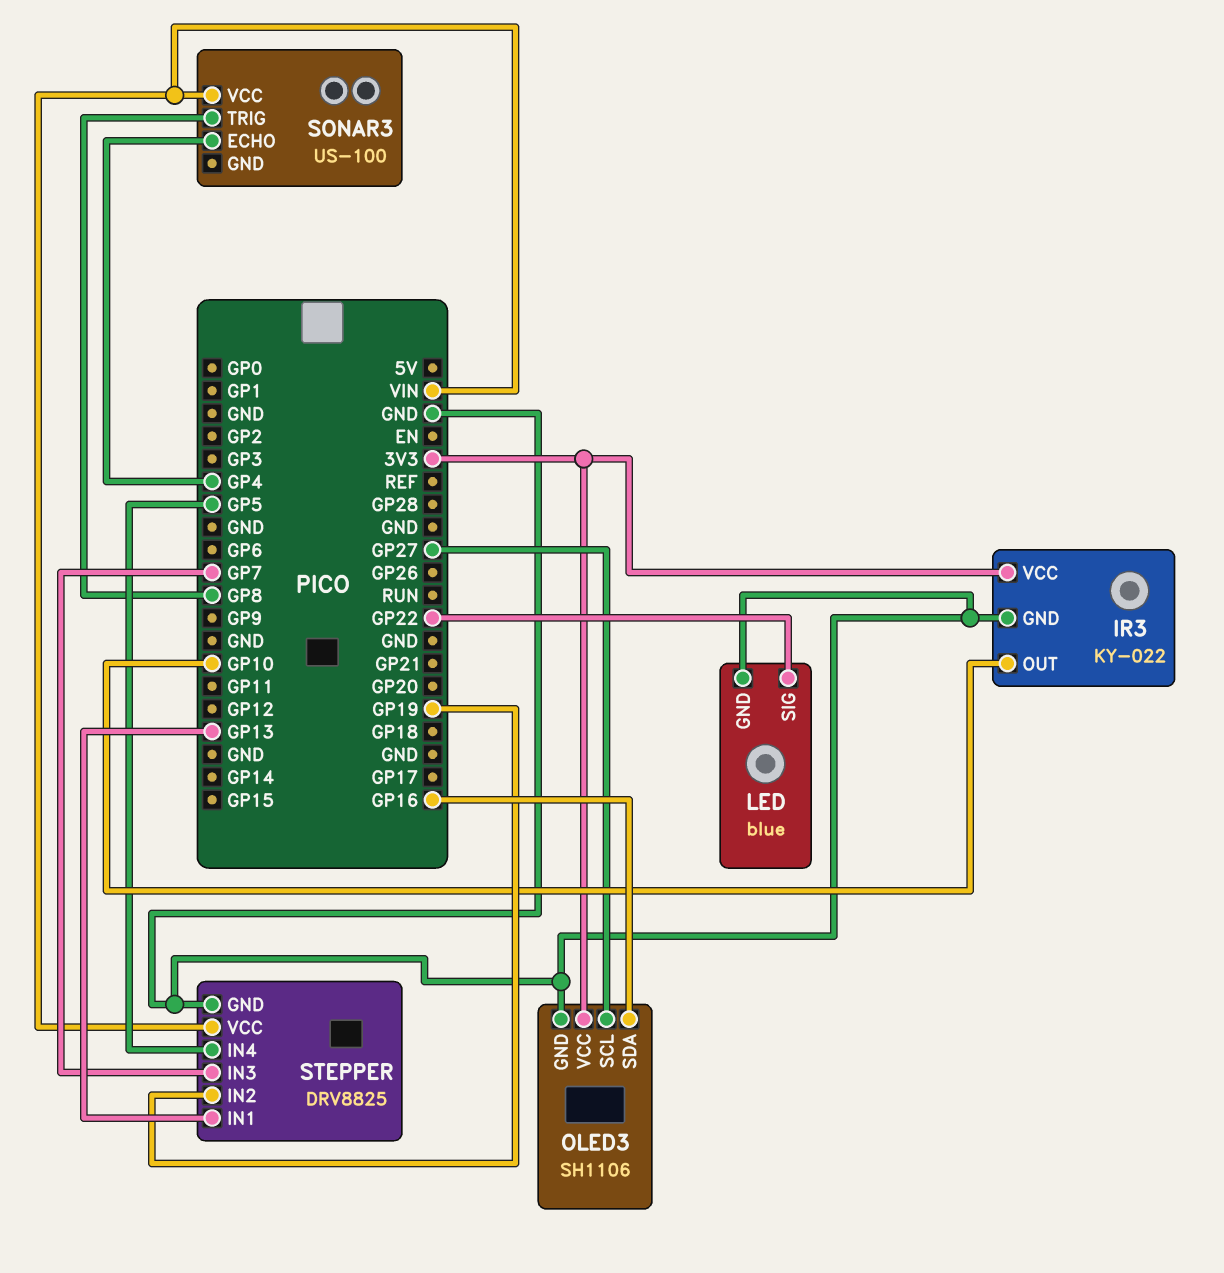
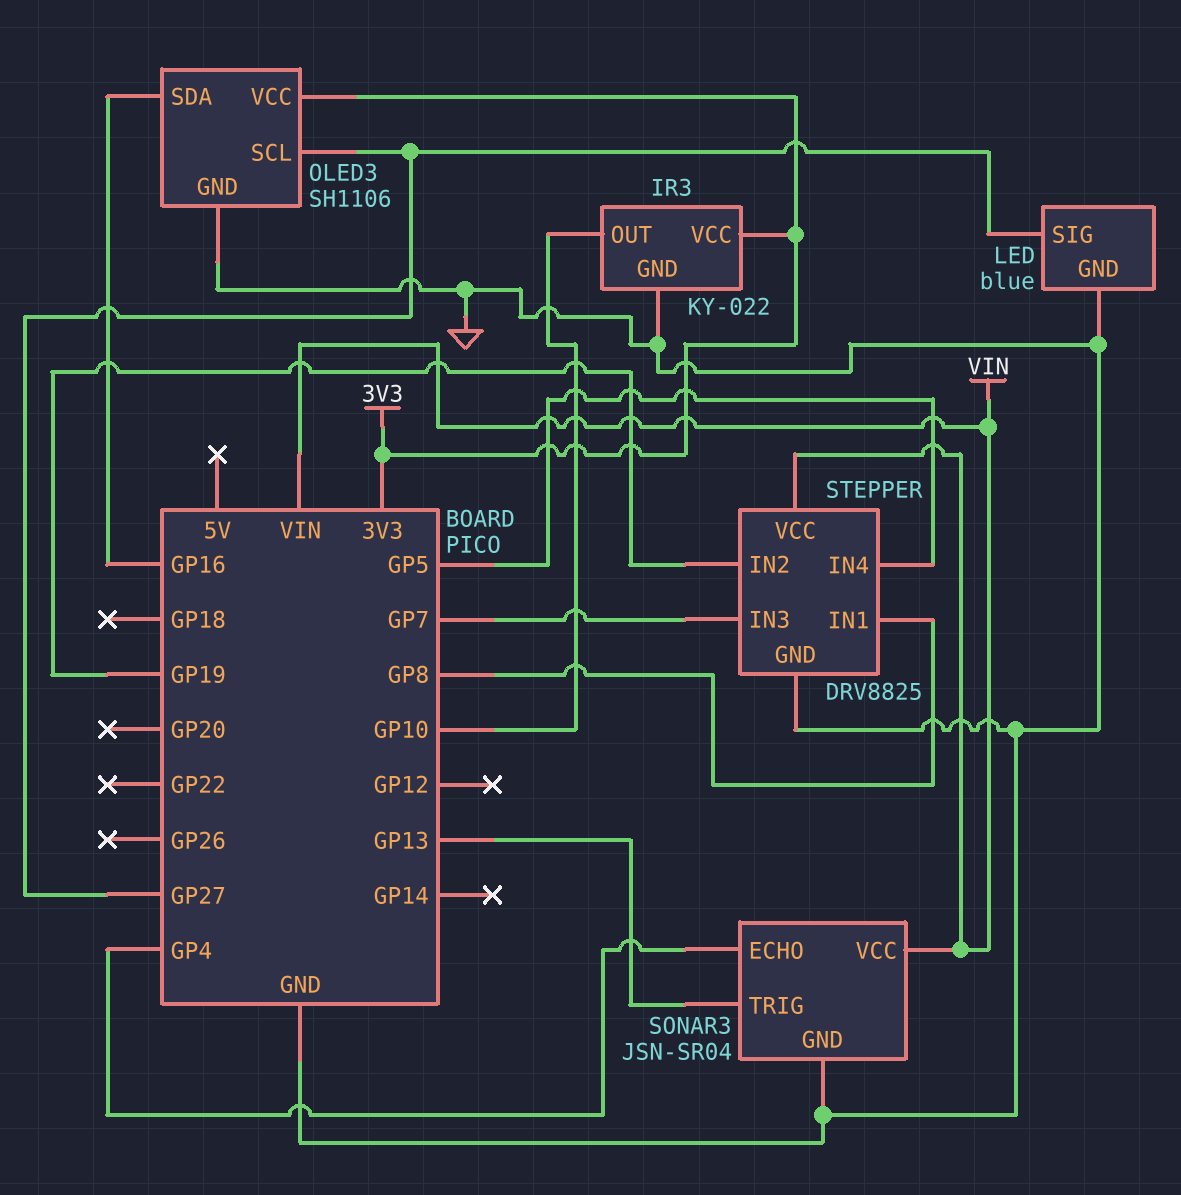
LED pin SIG: GP22 -> GP27
SONAR3: US-100 -> JSN-SR04
SONAR3 pin GND: none -> GND
SONAR3 pin TRIG: GP8 -> GP13
STEPPER pin IN1: GP13 -> GP8

